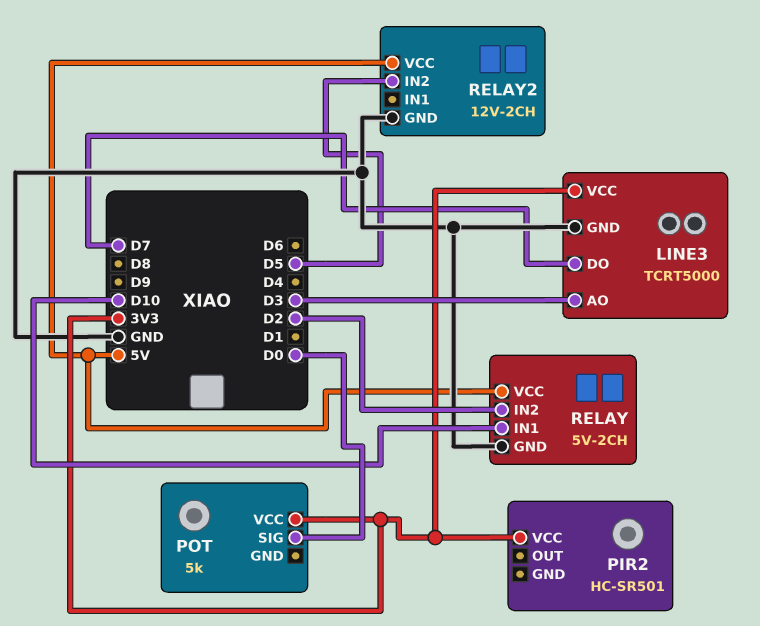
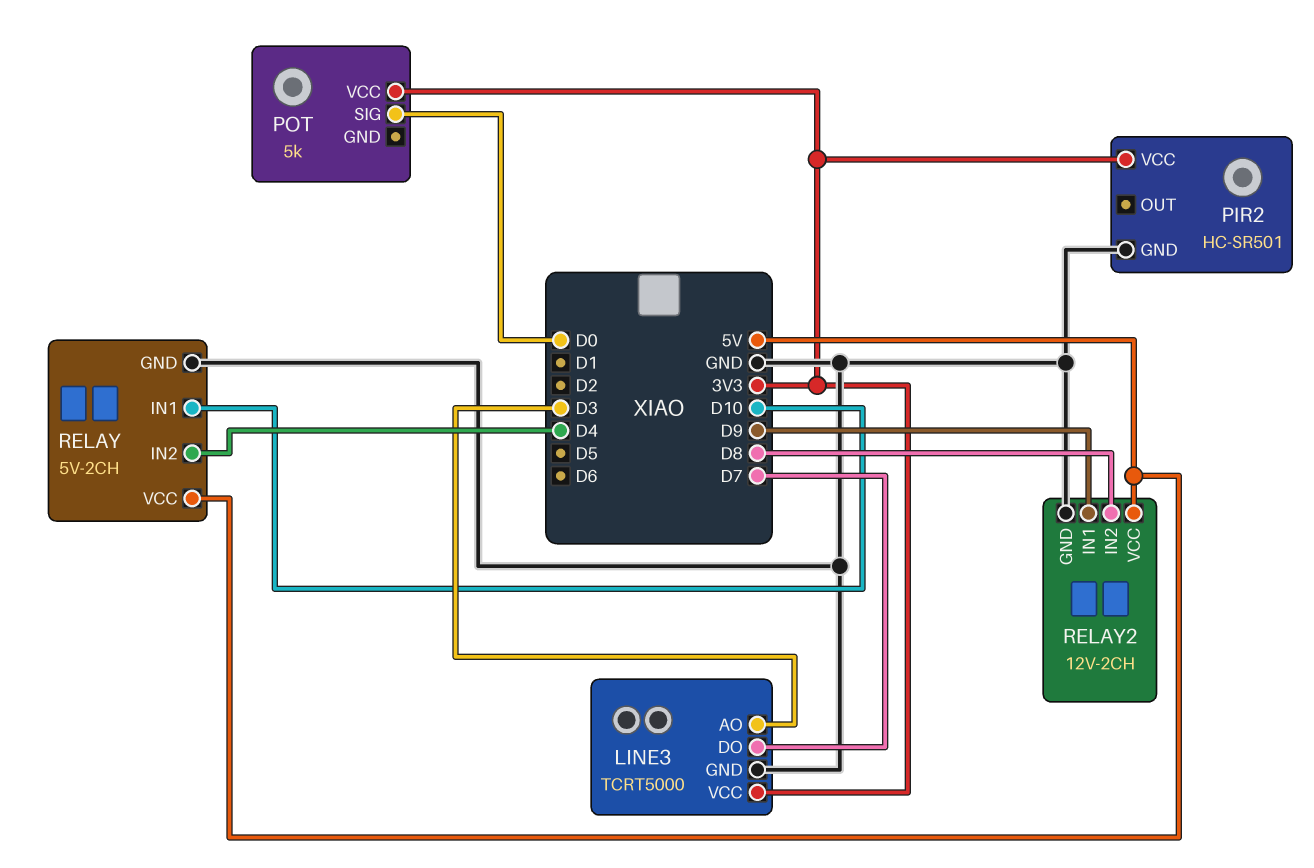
PIR2 pin GND: none -> GND
RELAY pin IN2: D2 -> D4
RELAY2 pin IN1: none -> D9
RELAY2 pin IN2: D5 -> D8

